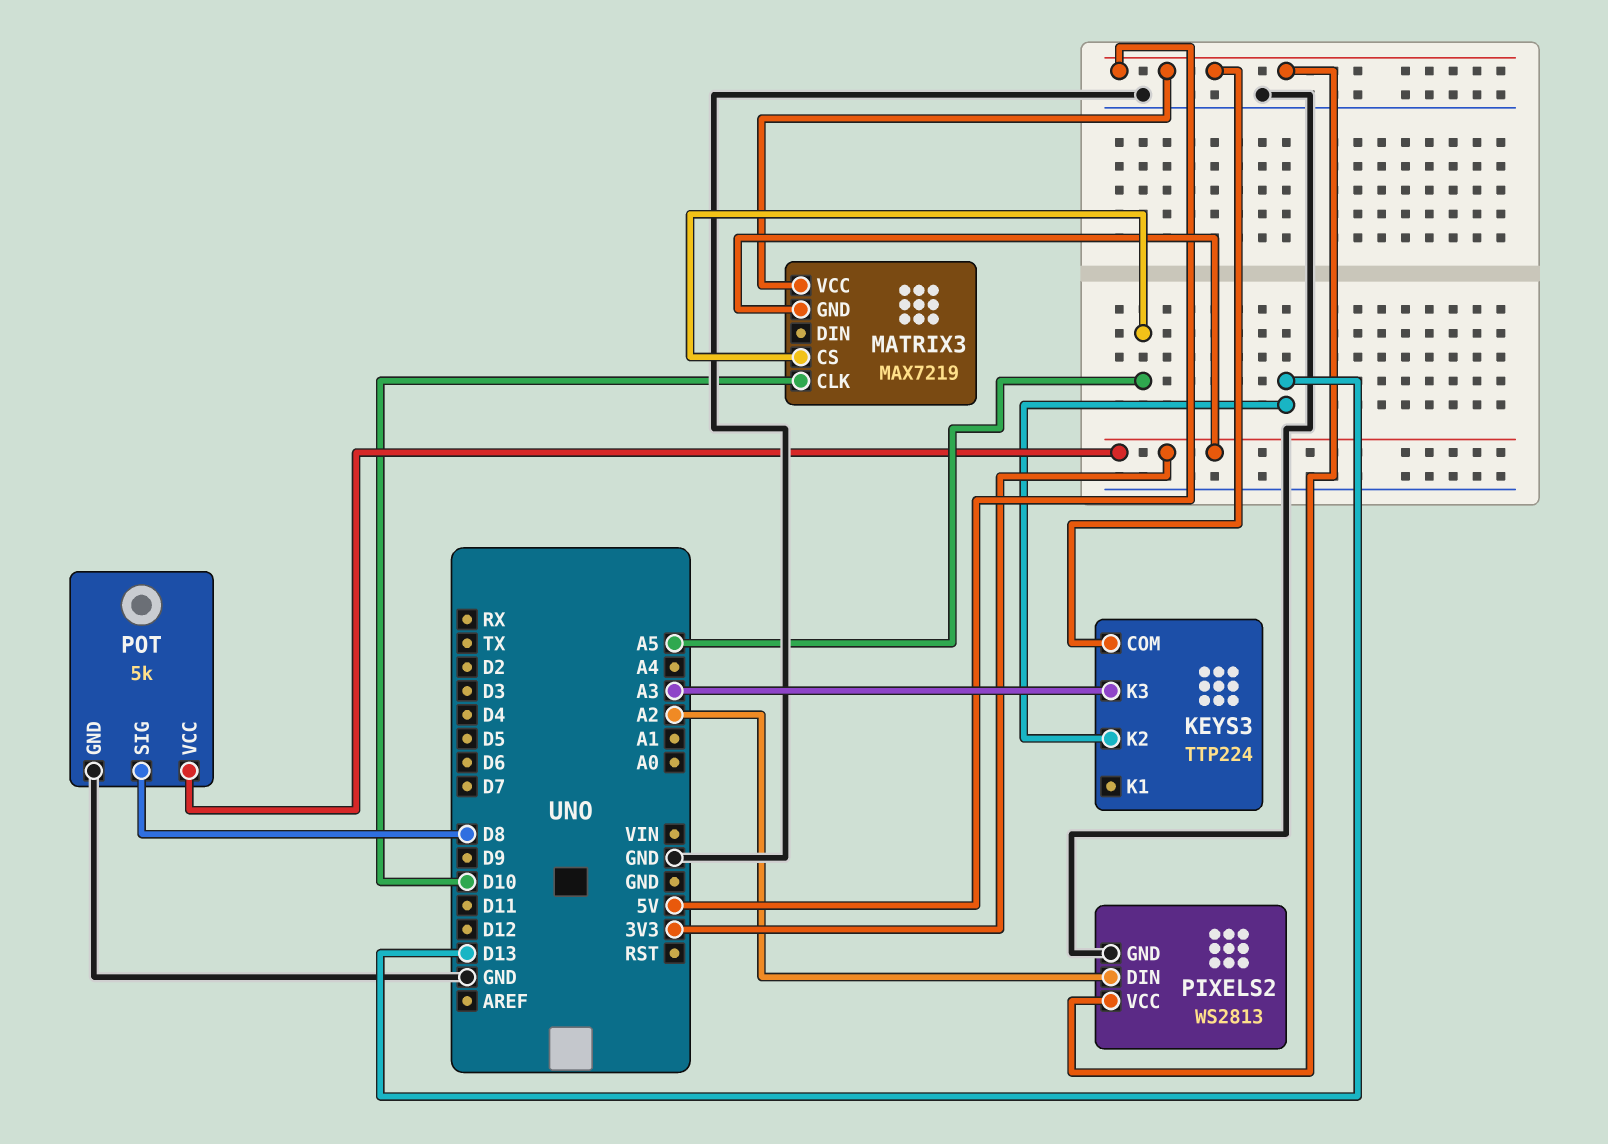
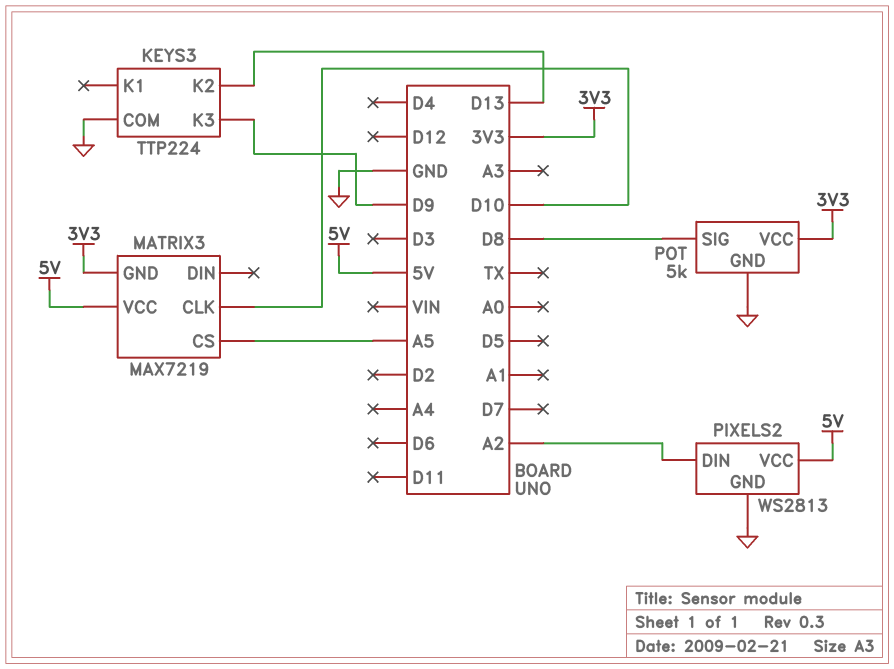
KEYS3 pin COM: 5V -> GND
KEYS3 pin K3: A3 -> D9

